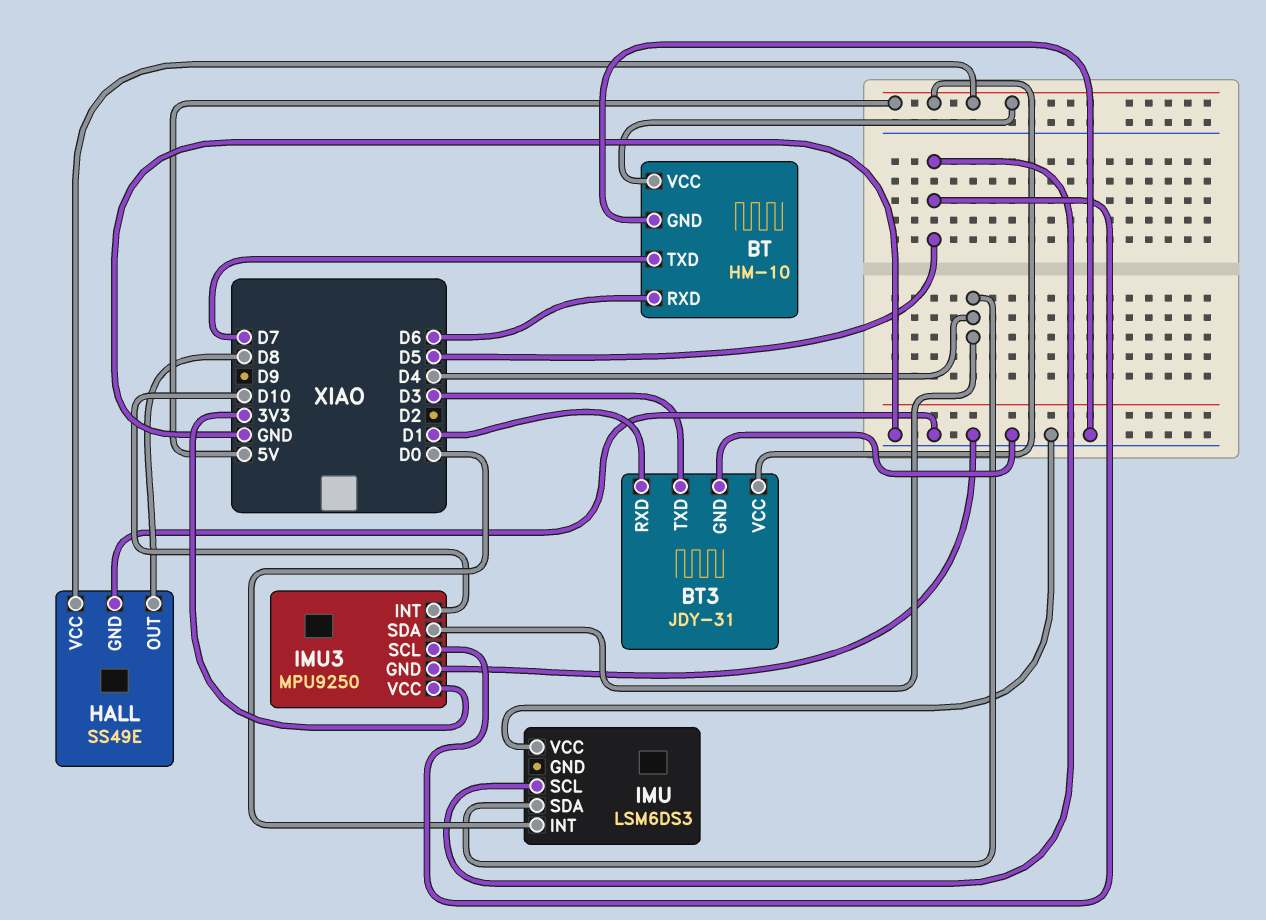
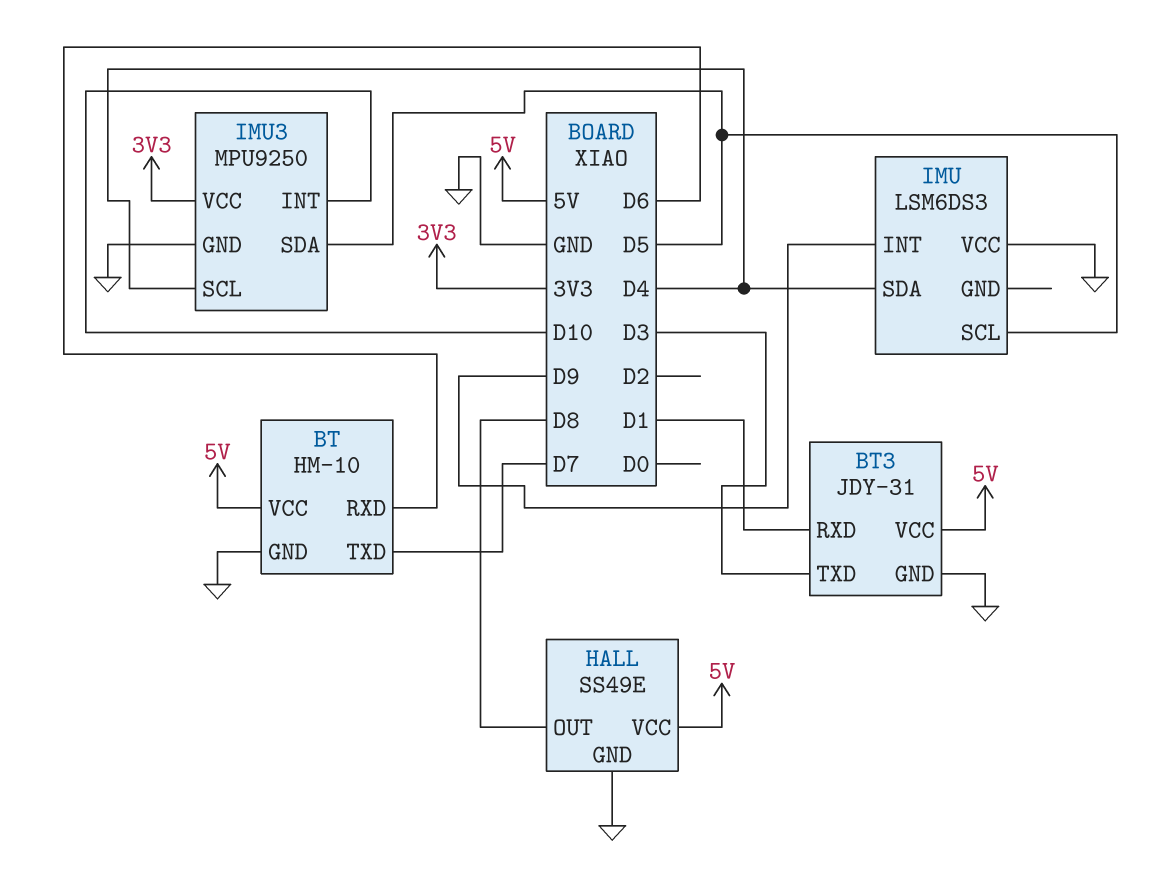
IMU pin INT: D0 -> D9
IMU3 pin SCL: D5 -> D4
IMU3 pin SDA: D4 -> D5

